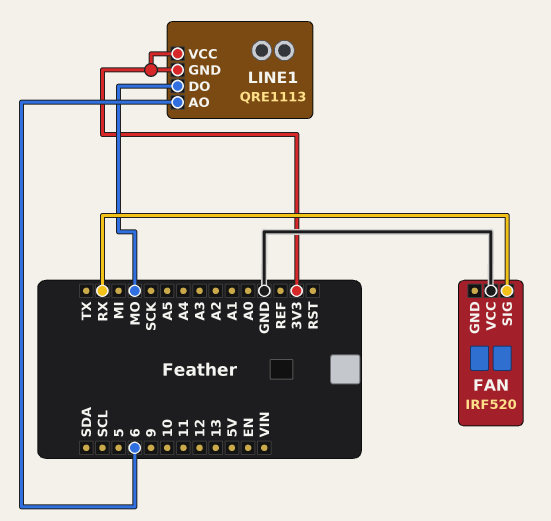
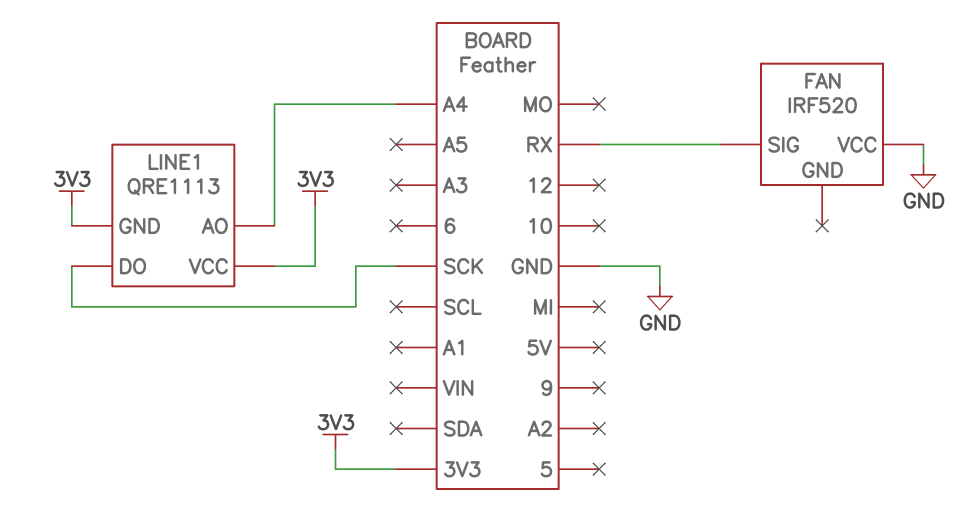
LINE1 pin AO: 6 -> A4
LINE1 pin DO: MO -> SCK

